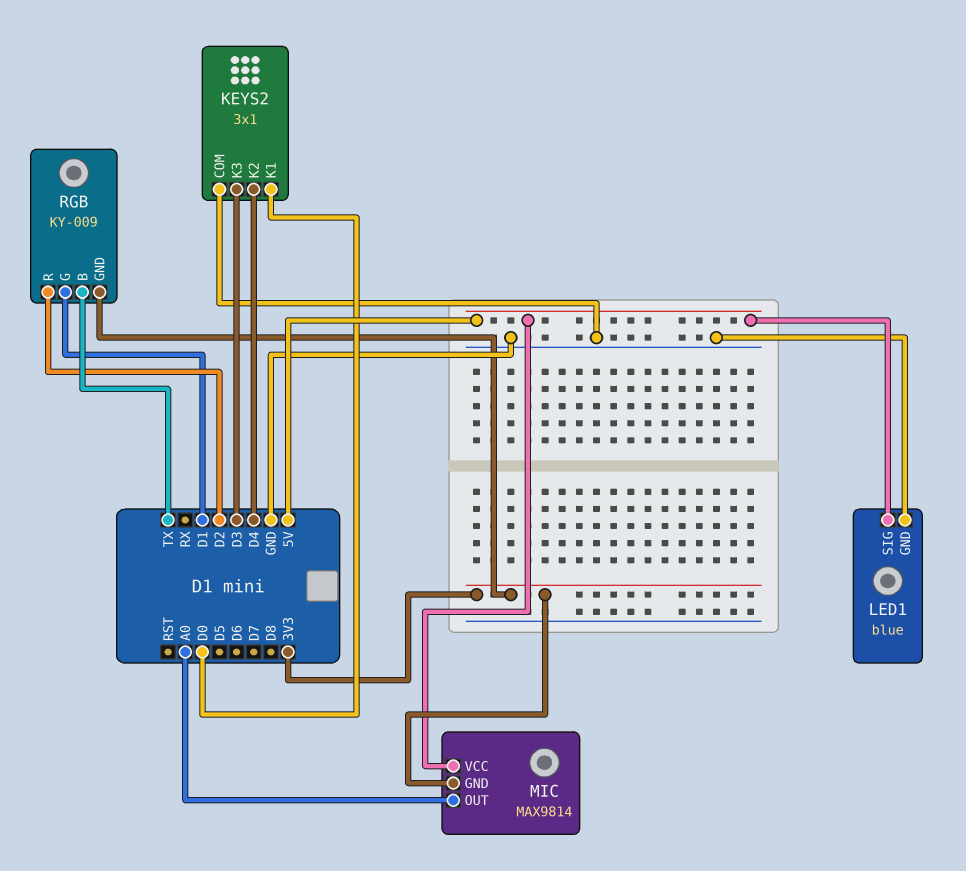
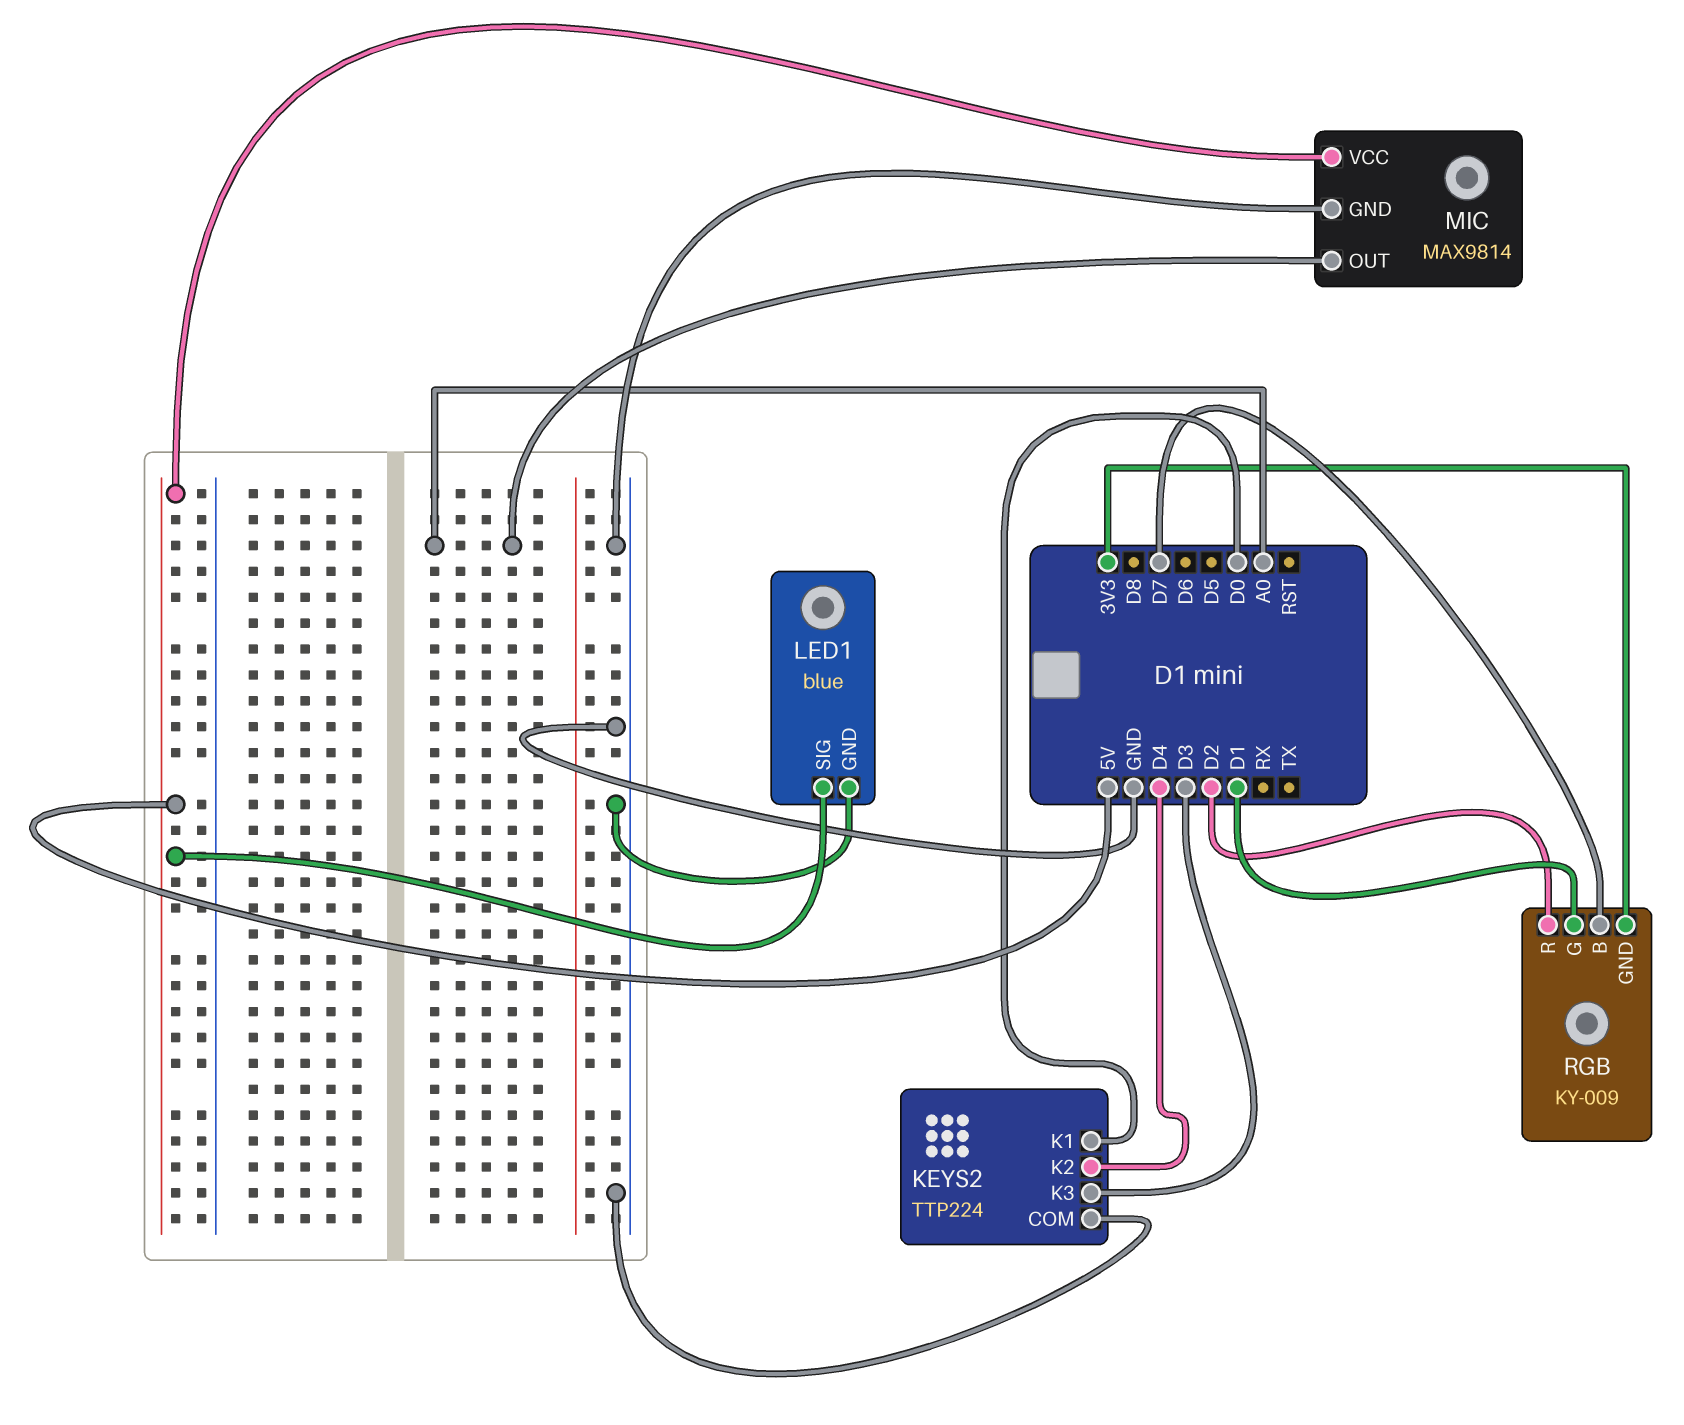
KEYS2: 3x1 -> TTP224
MIC pin GND: 3V3 -> GND
RGB pin B: TX -> D7

